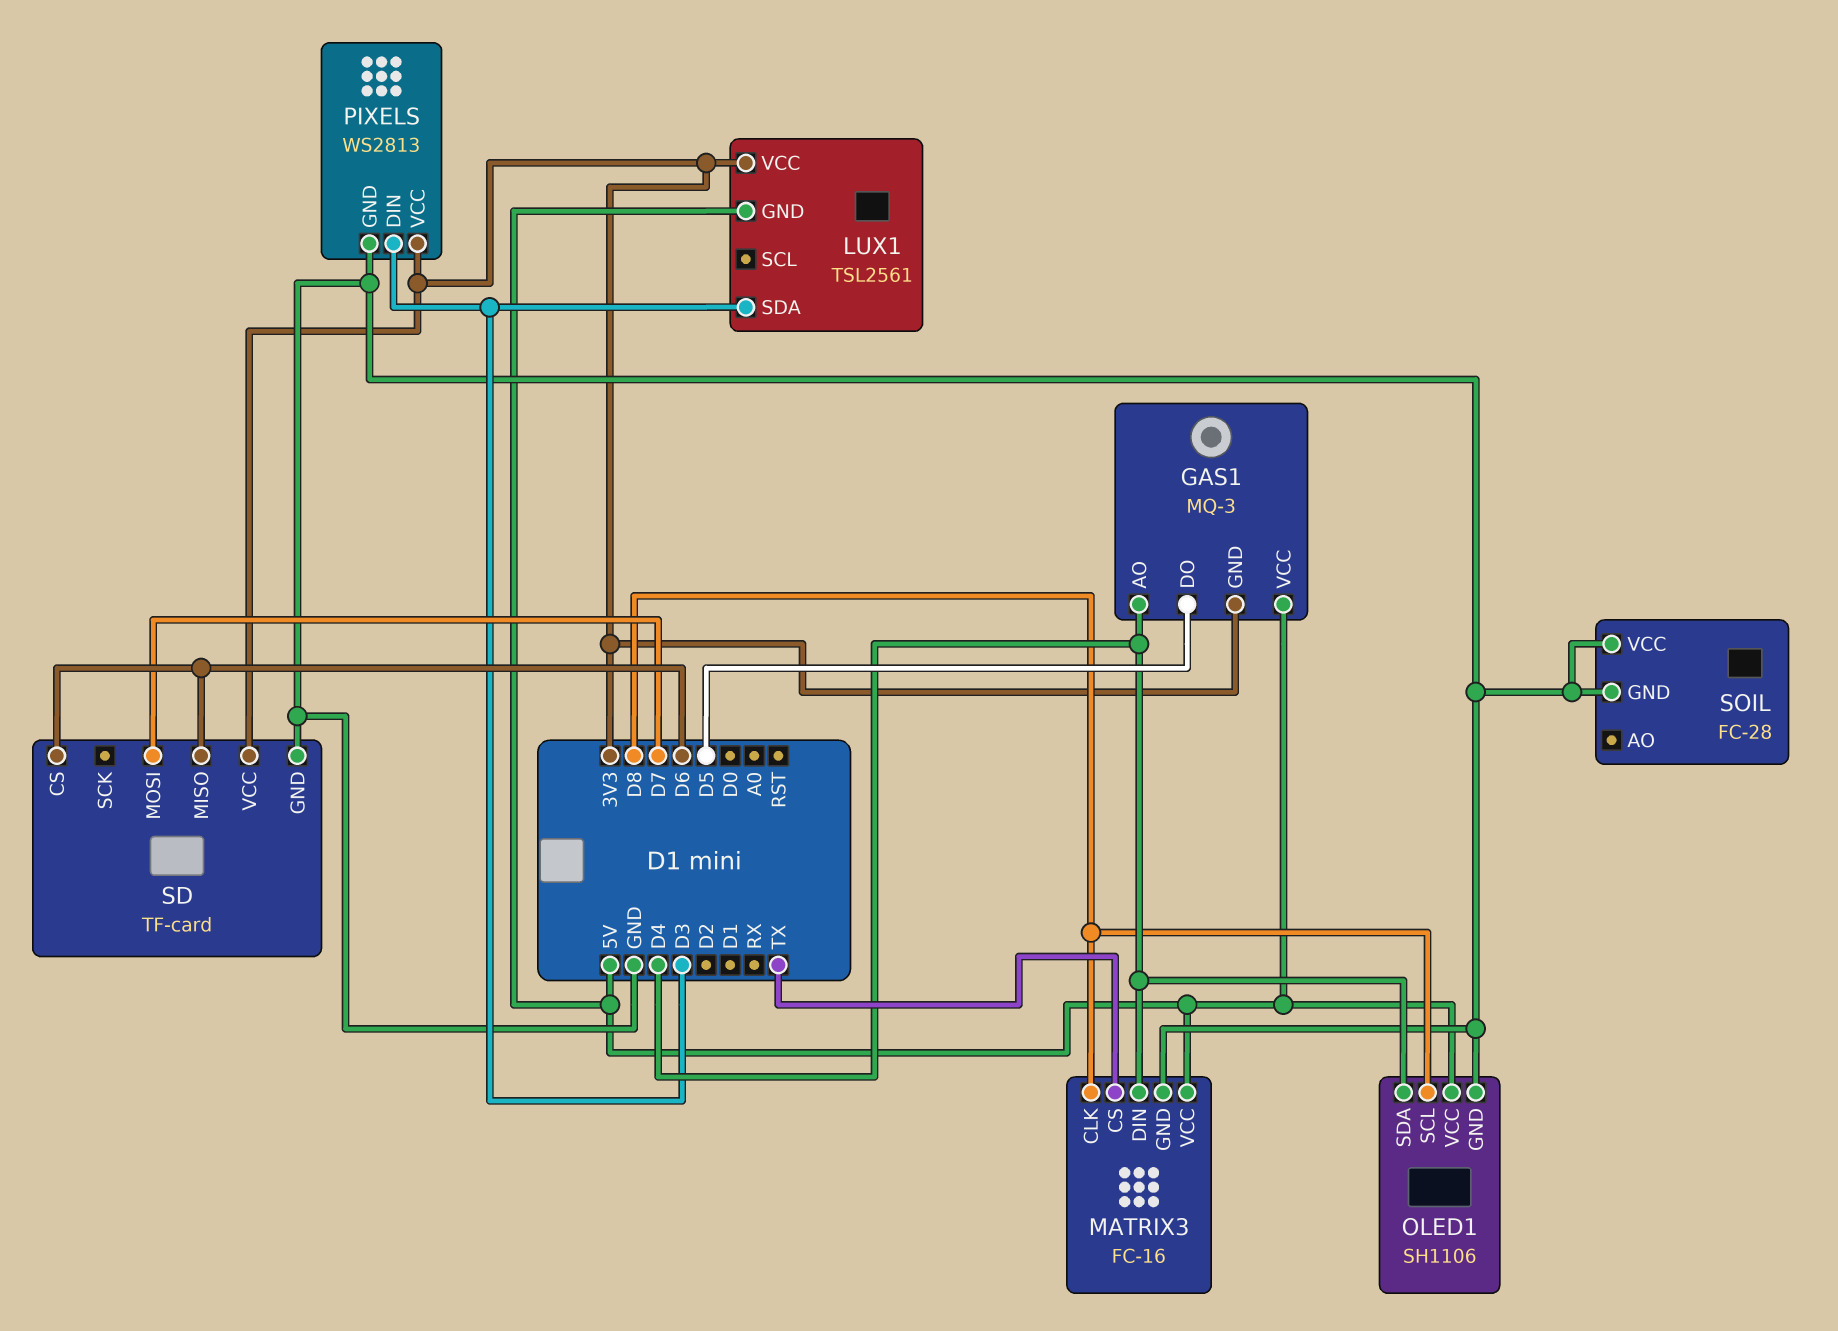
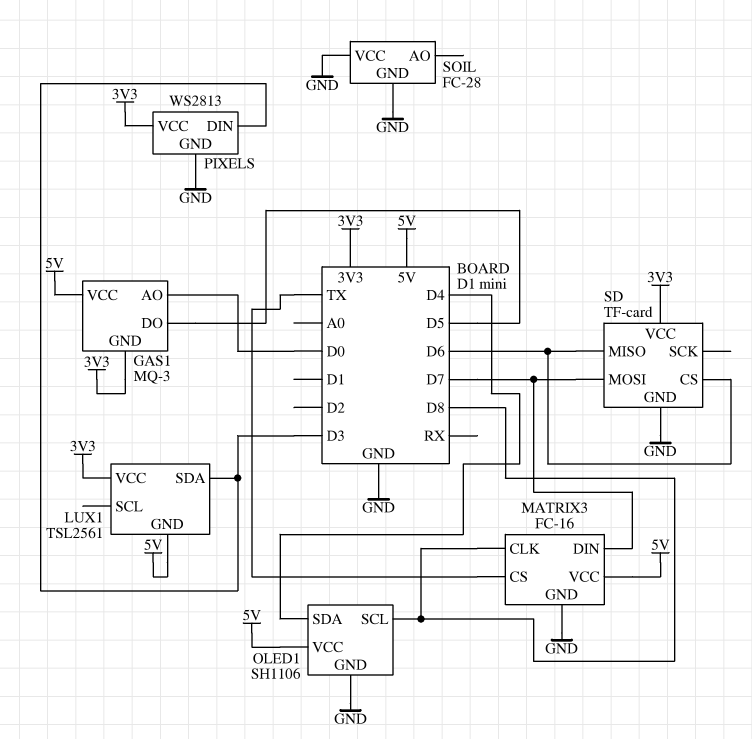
GAS1 pin AO: D4 -> D0
MATRIX3 pin DIN: D4 -> D7

